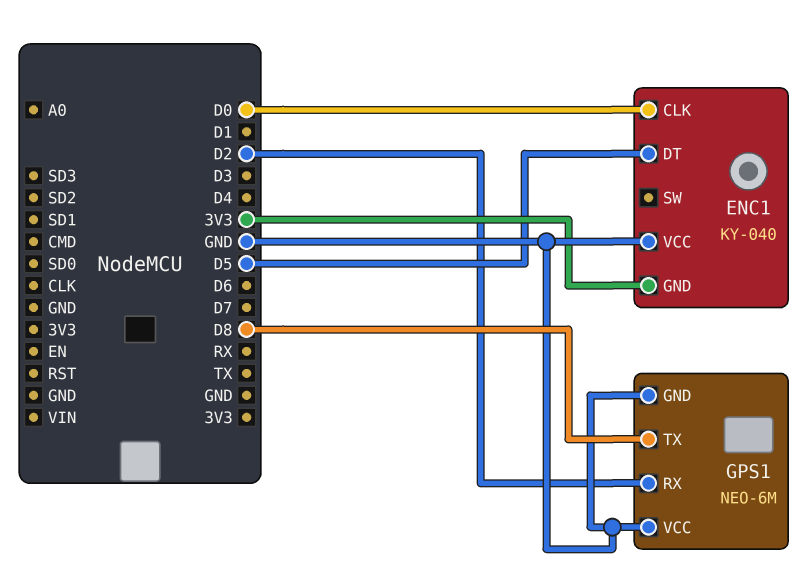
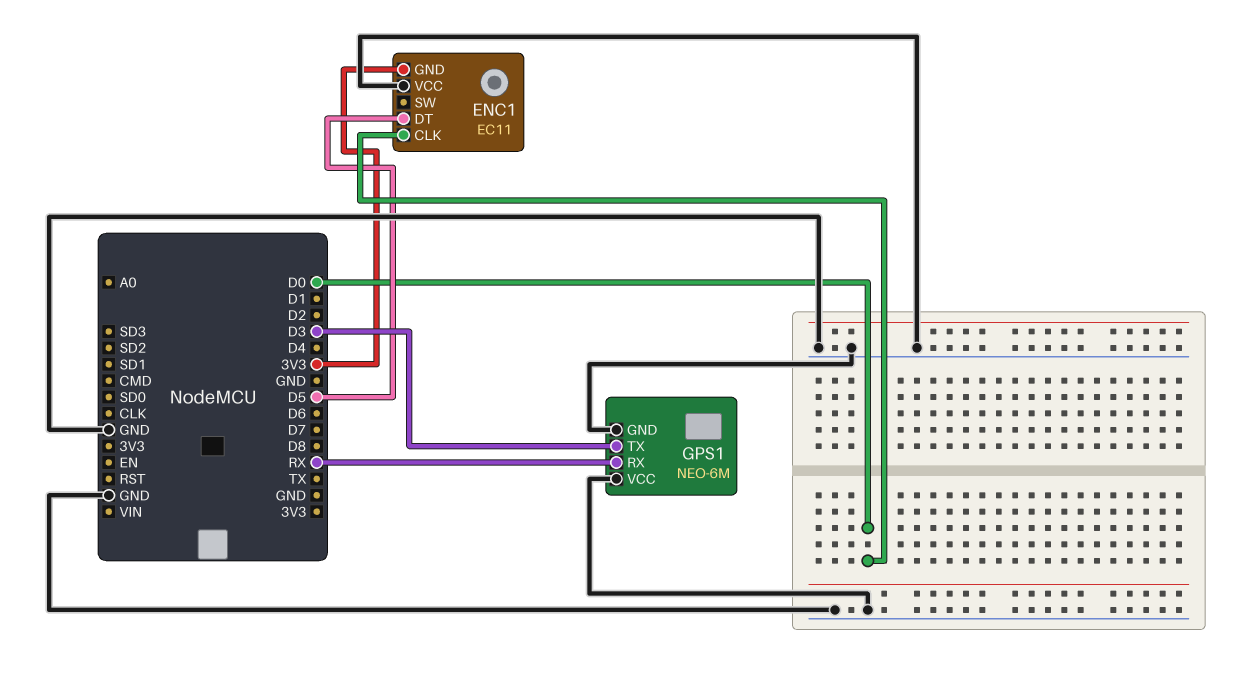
ENC1: KY-040 -> EC11
GPS1 pin RX: D2 -> RX
GPS1 pin TX: D8 -> D3

